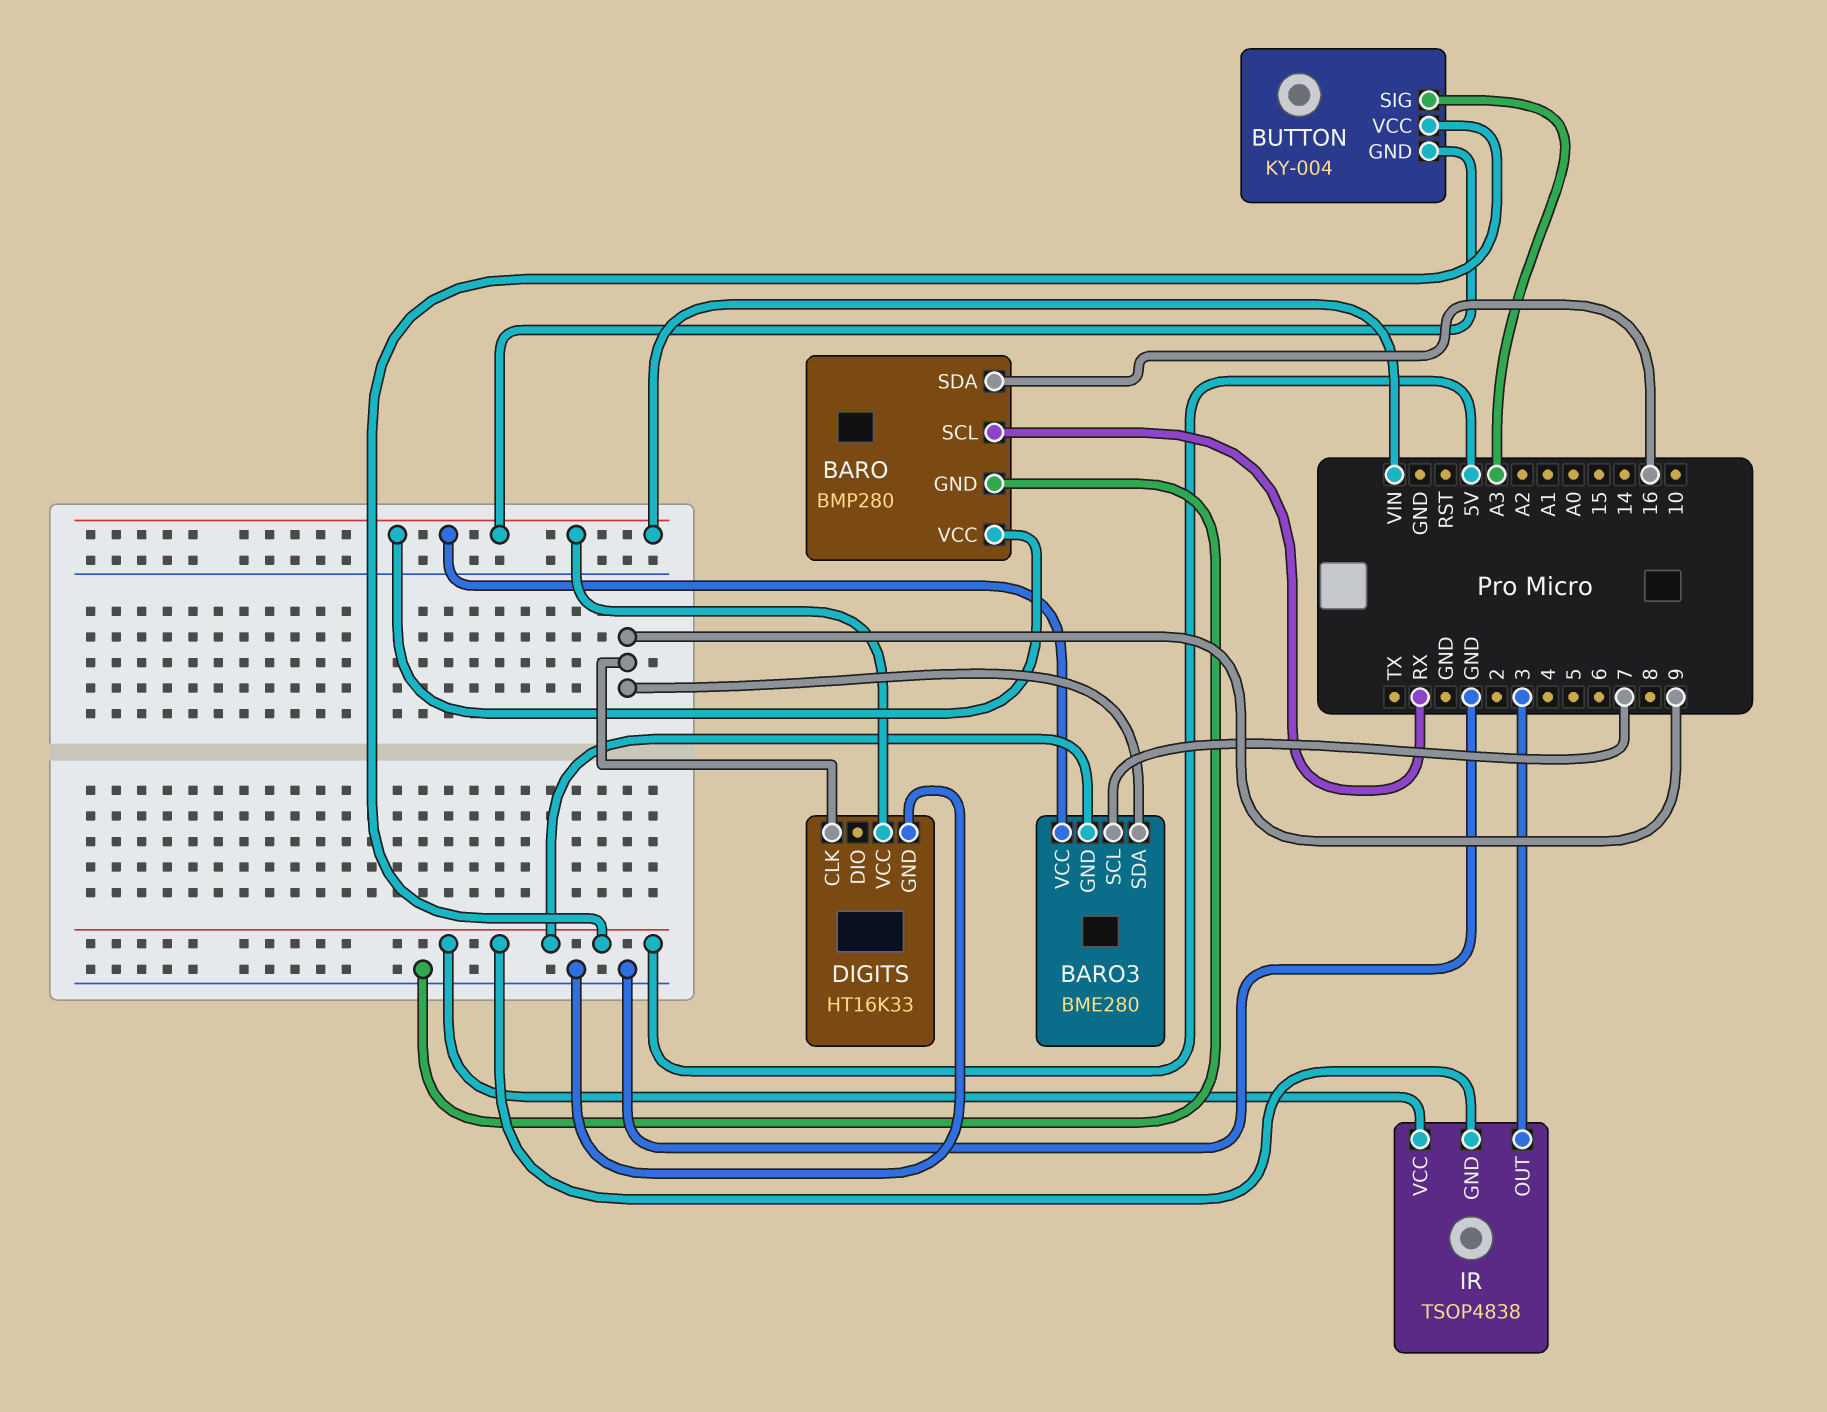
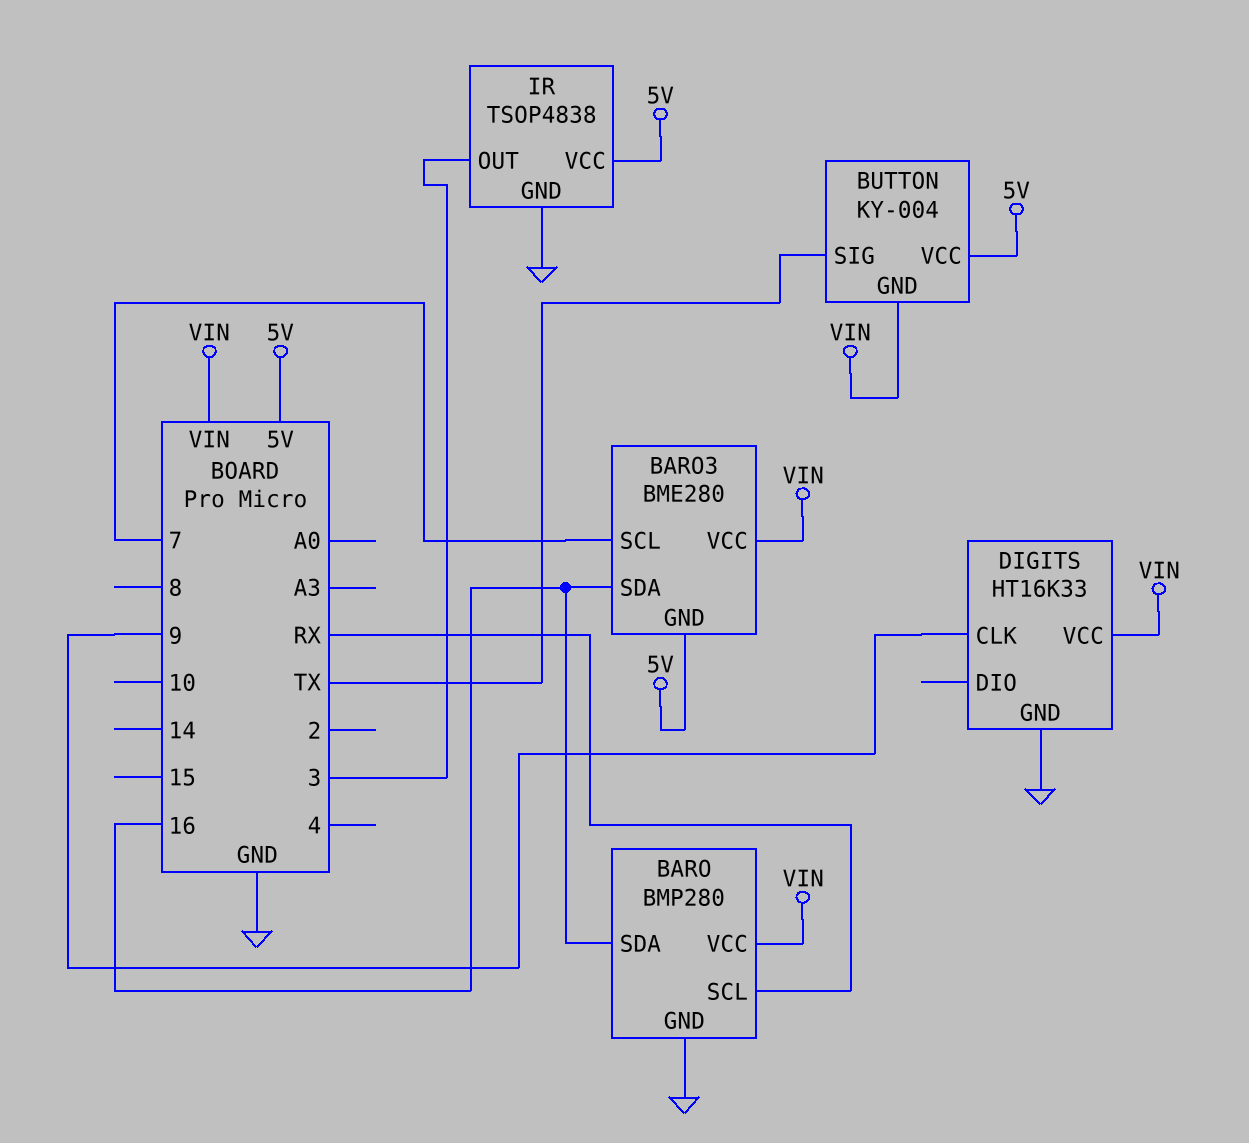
BARO3 pin SDA: 9 -> 16
BUTTON pin SIG: A3 -> TX
IR pin GND: 5V -> GND

